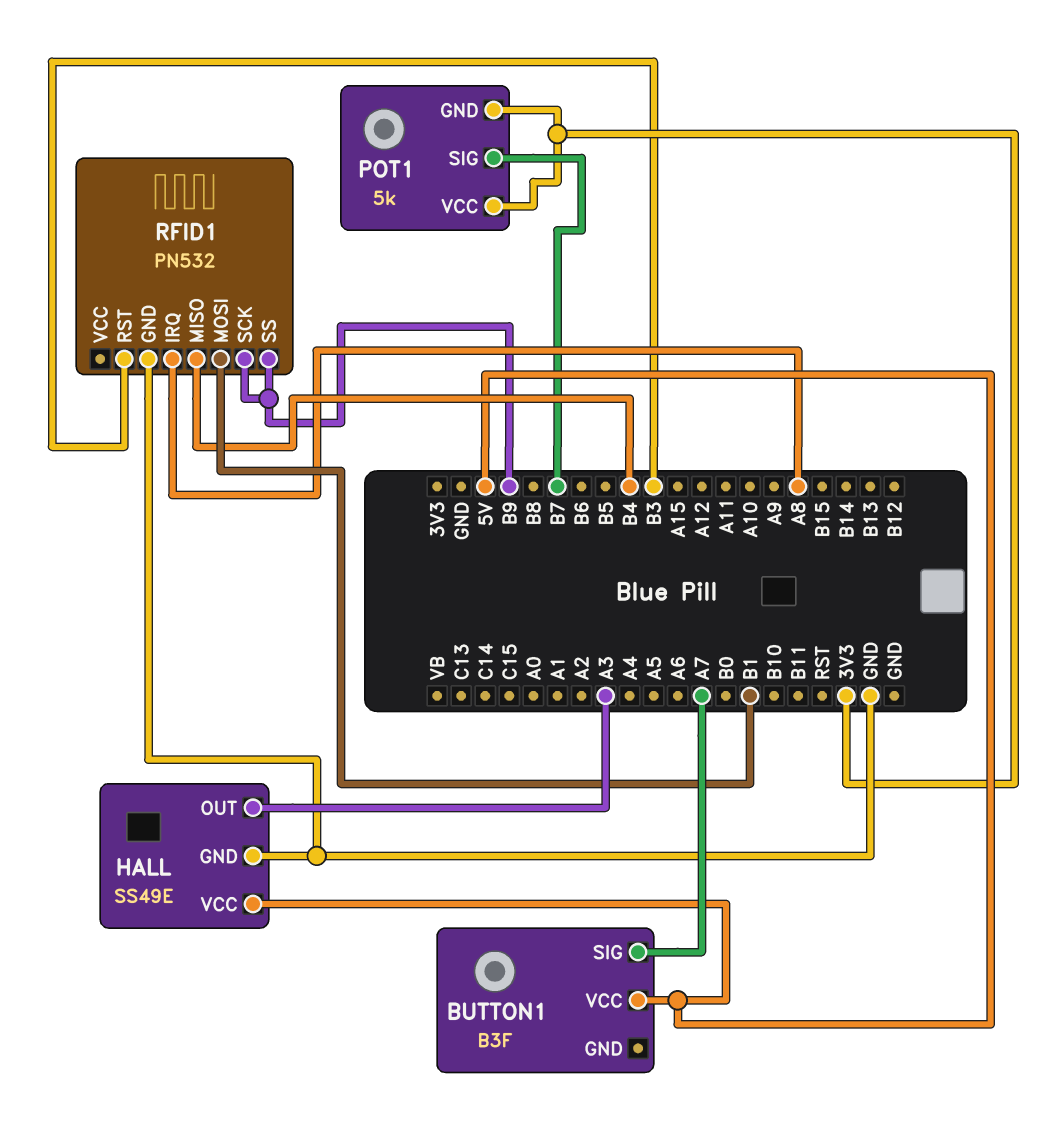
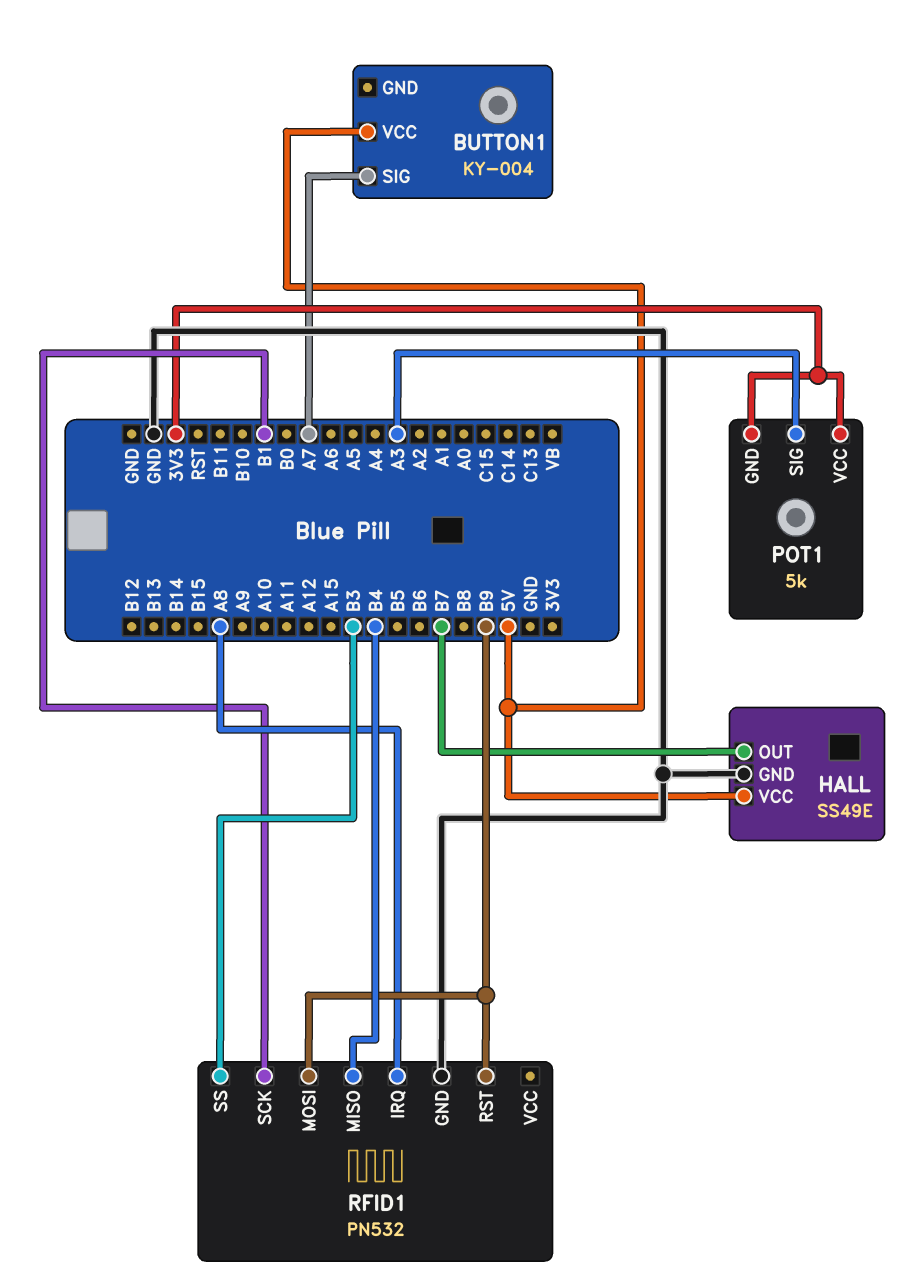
BUTTON1: B3F -> KY-004
HALL pin OUT: A3 -> B7
POT1 pin SIG: B7 -> A3
RFID1 pin MOSI: B1 -> B9
RFID1 pin RST: B3 -> B9
RFID1 pin SCK: B9 -> B1
RFID1 pin SS: B9 -> B3

